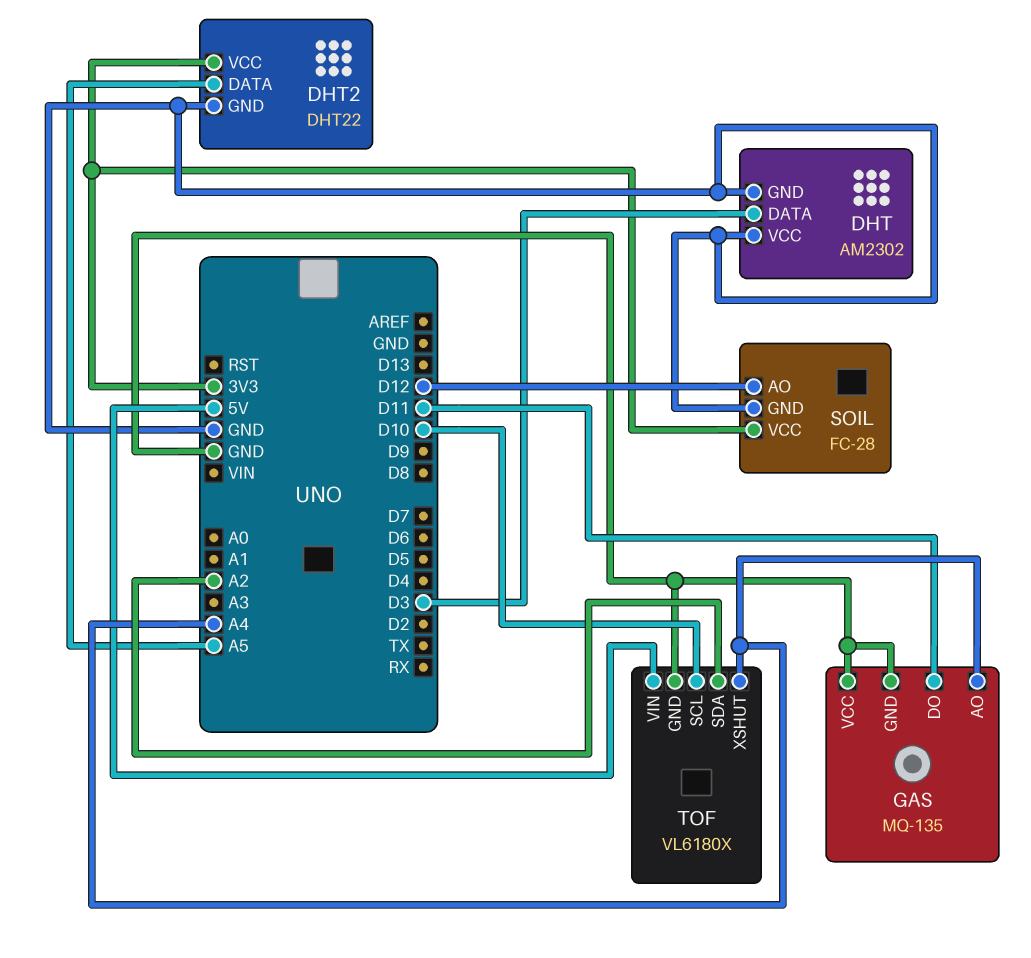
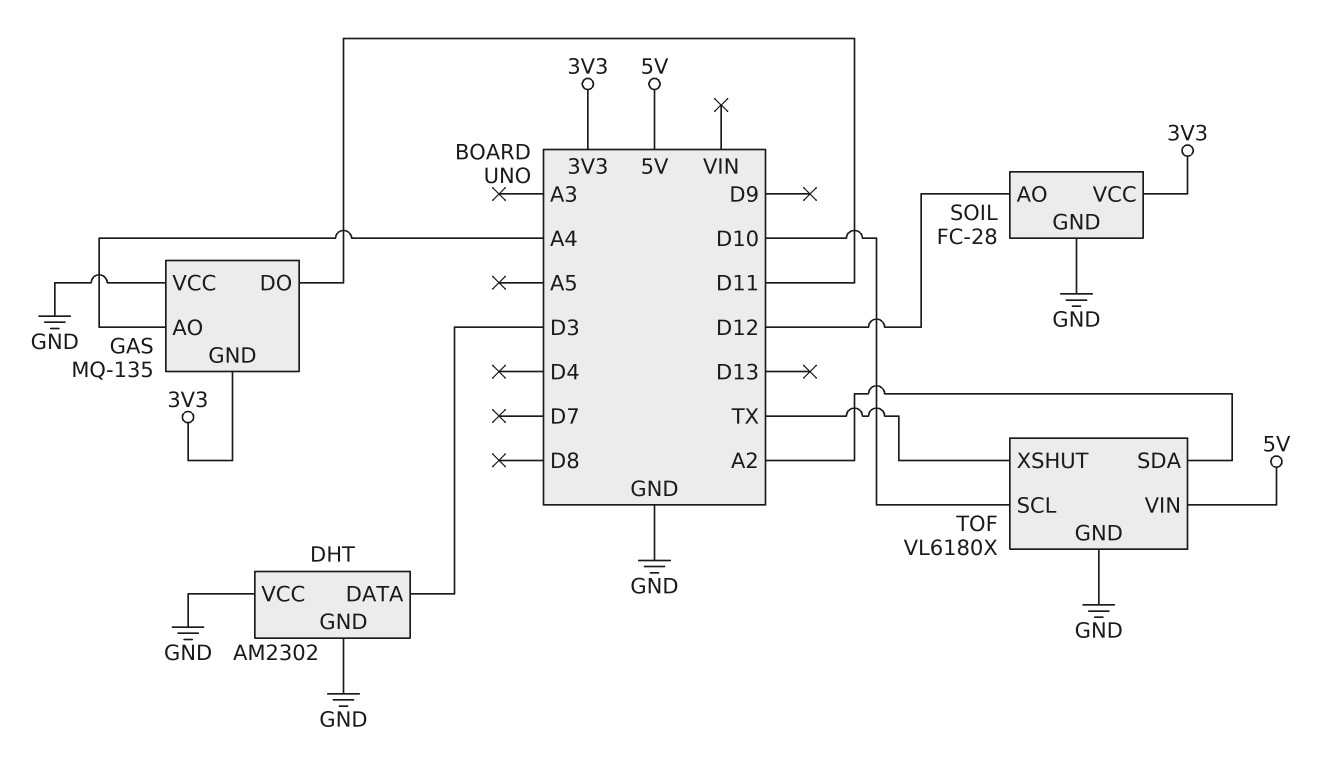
DHT2: DHT22 -> none
DHT2 pin DATA: A5 -> none
DHT2 pin GND: GND -> none
DHT2 pin VCC: 3V3 -> none
GAS pin GND: GND -> 3V3
TOF pin XSHUT: A4 -> TX

